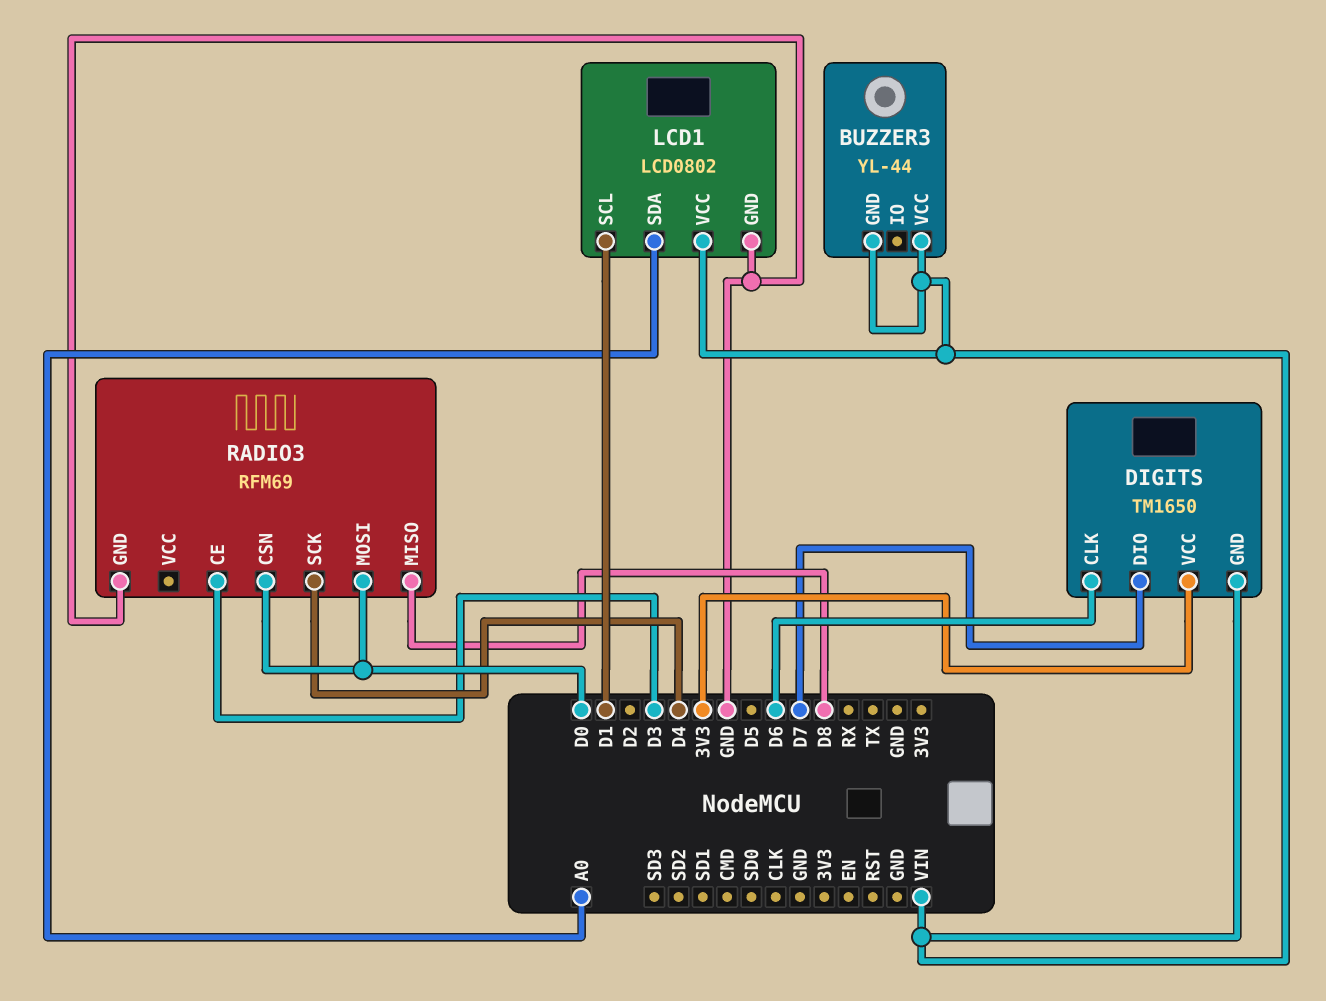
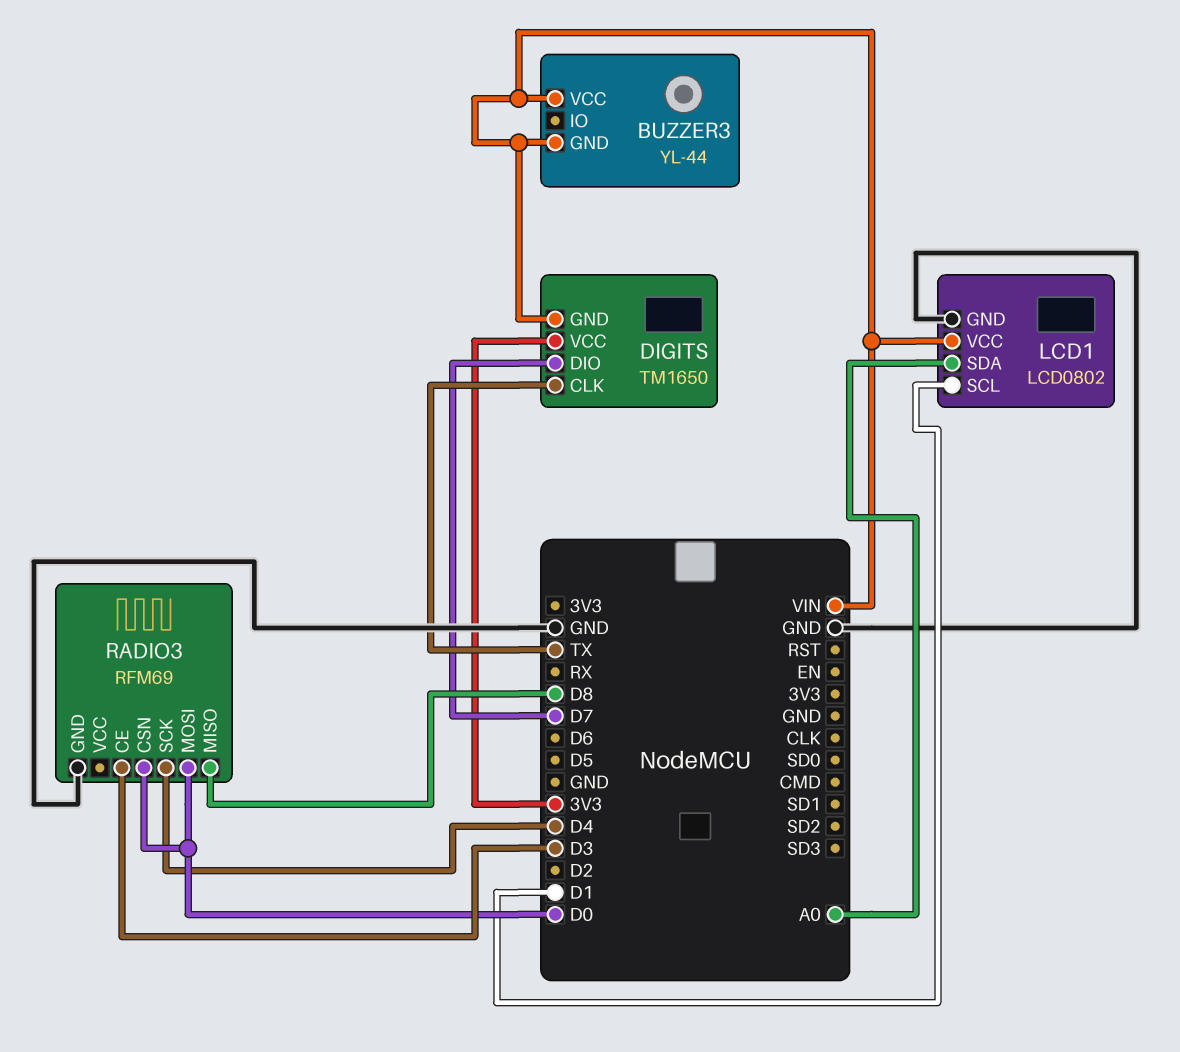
DIGITS pin CLK: D6 -> TX

